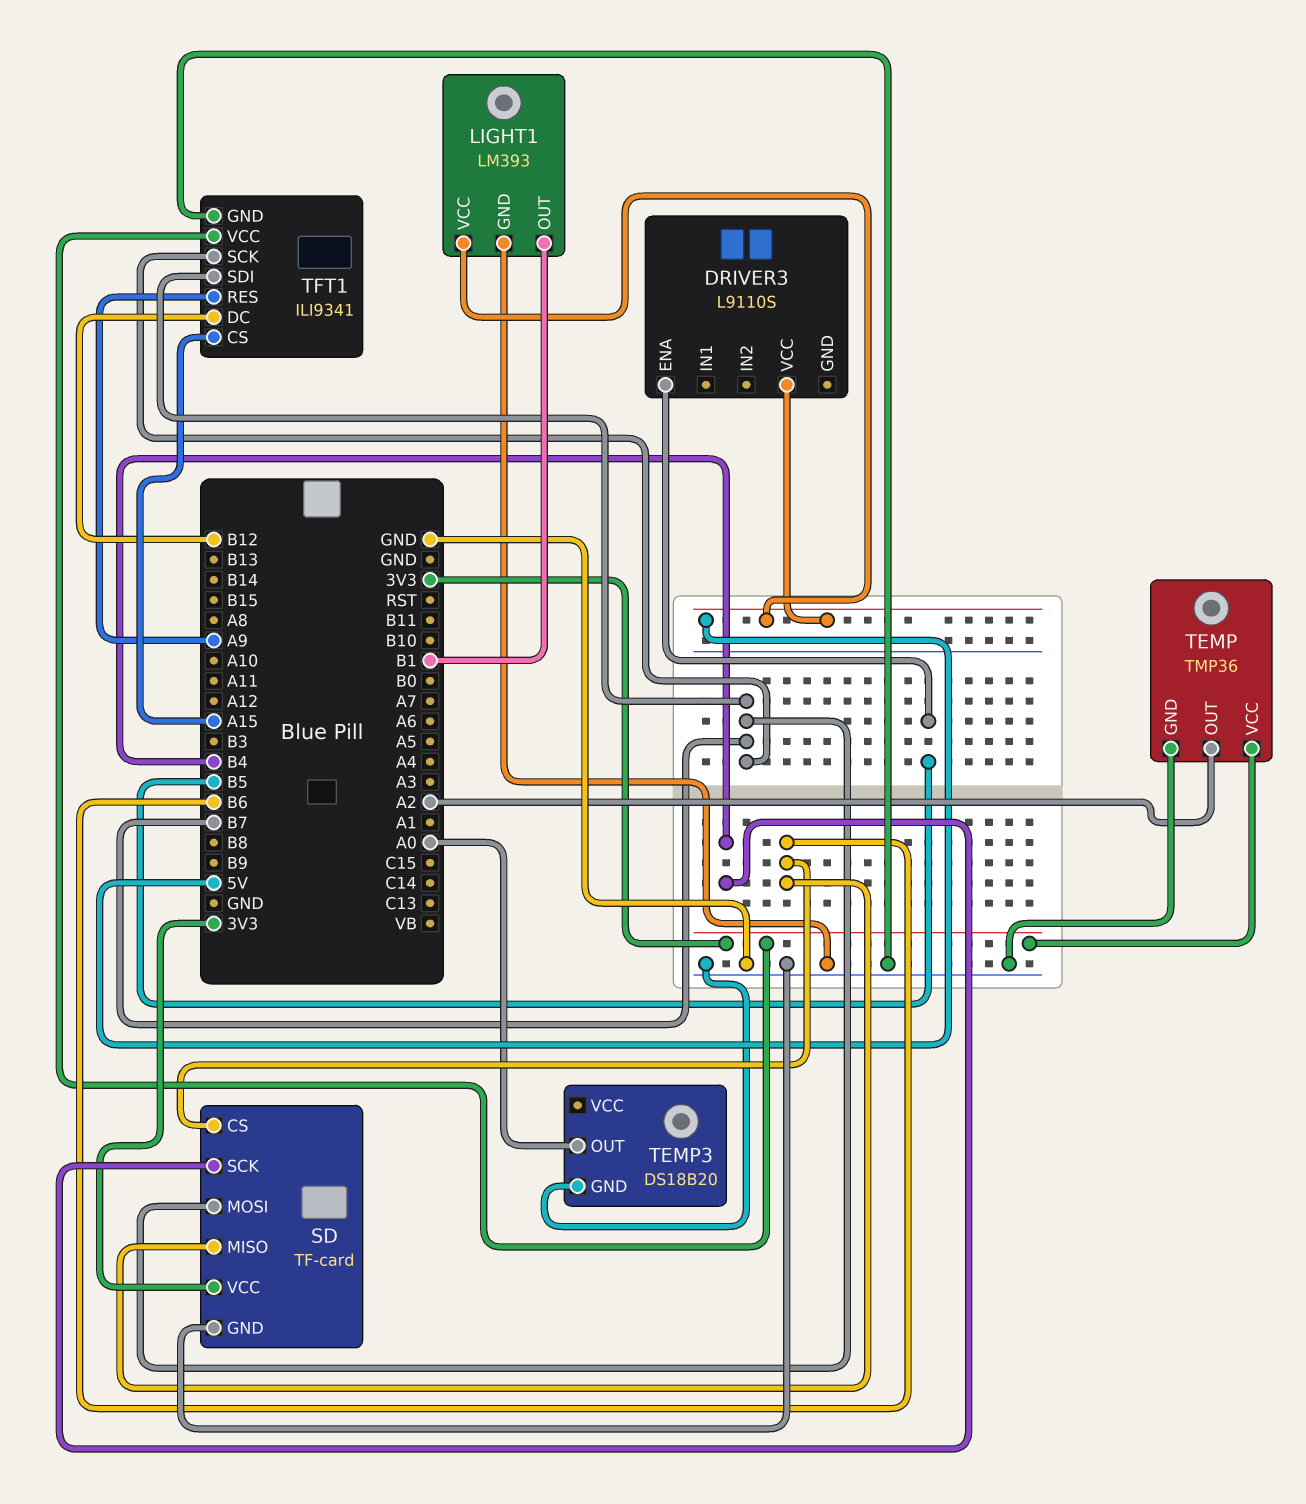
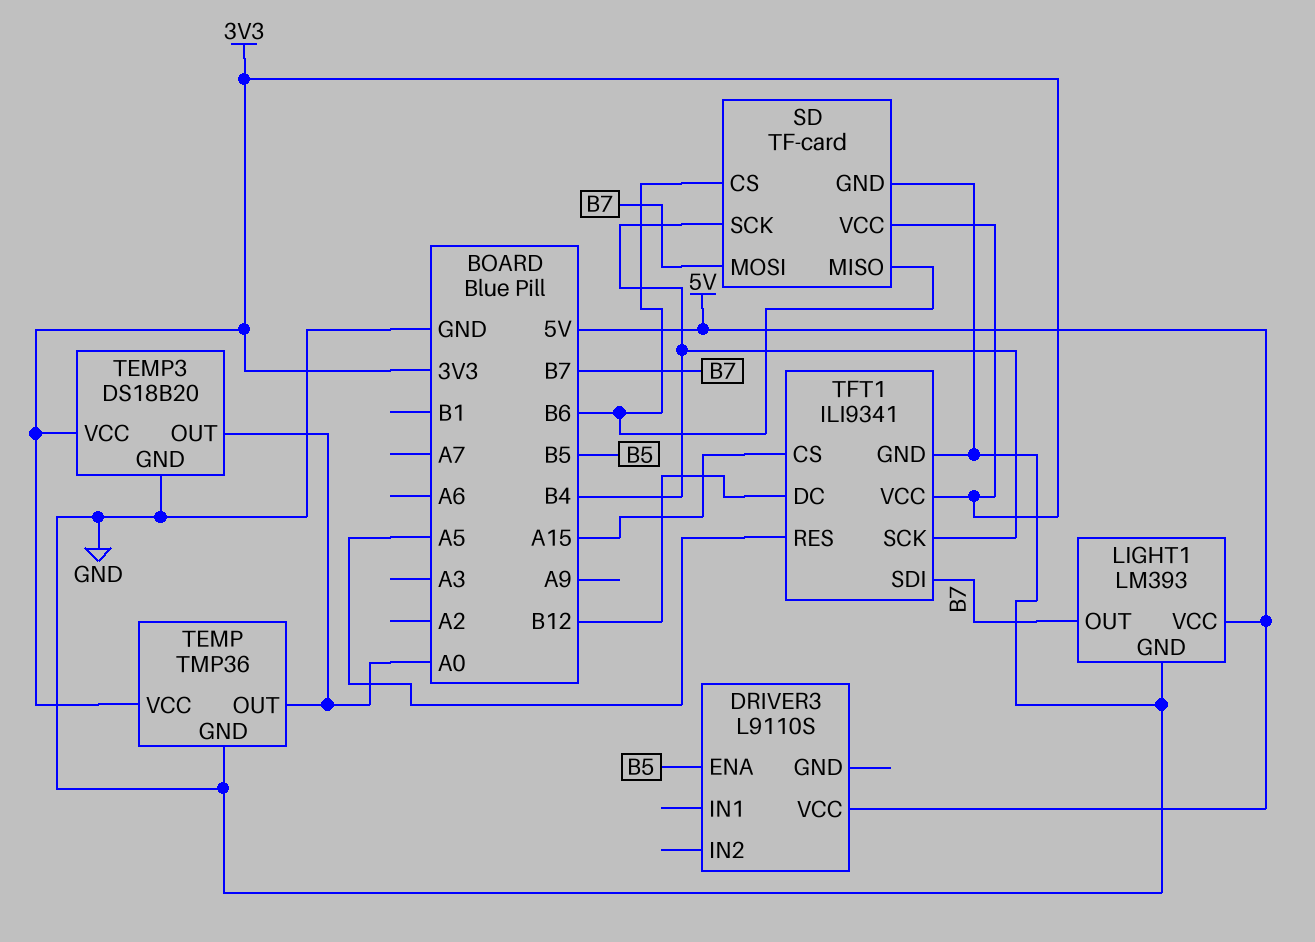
LIGHT1 pin OUT: B1 -> B7
TEMP pin OUT: A2 -> A0
TEMP3 pin VCC: none -> 3V3
TFT1 pin RES: A9 -> A5
TFT1 pin SCK: B7 -> B4

